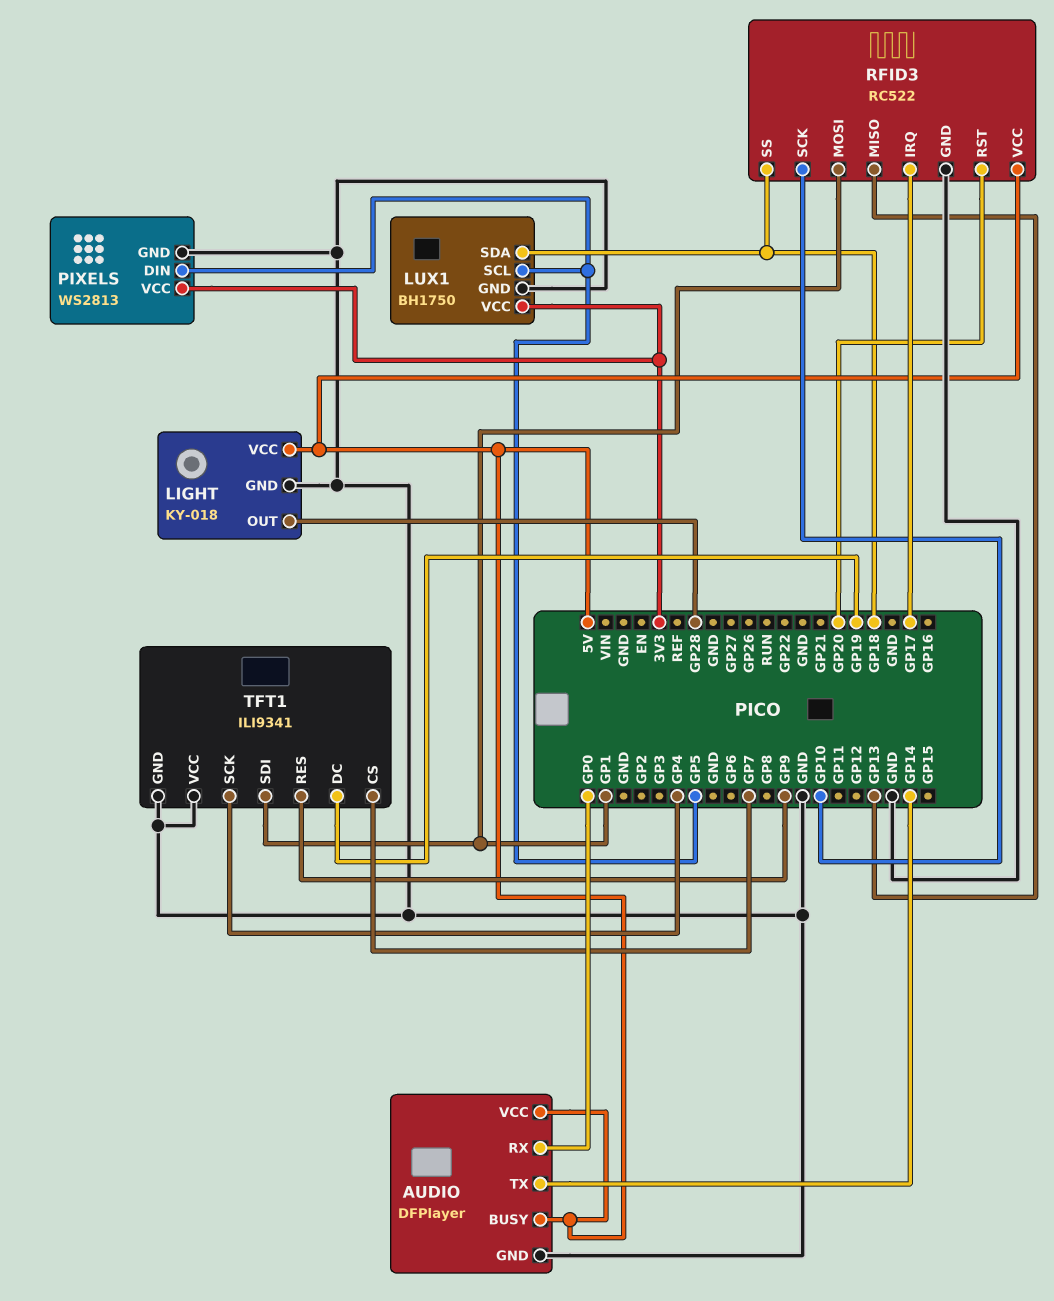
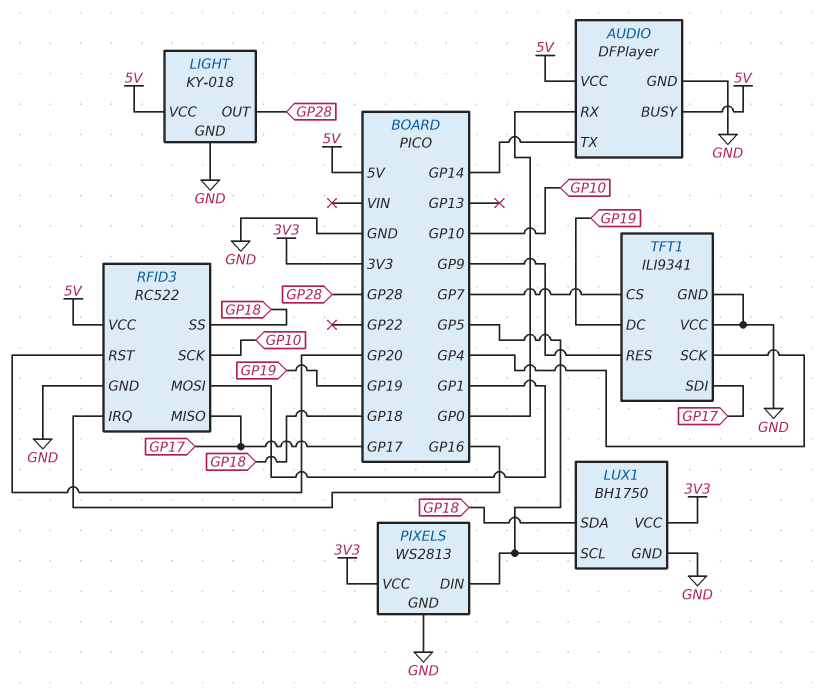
RFID3 pin IRQ: GP17 -> GP16
RFID3 pin MISO: GP13 -> GP17
TFT1 pin SDI: GP1 -> GP17

